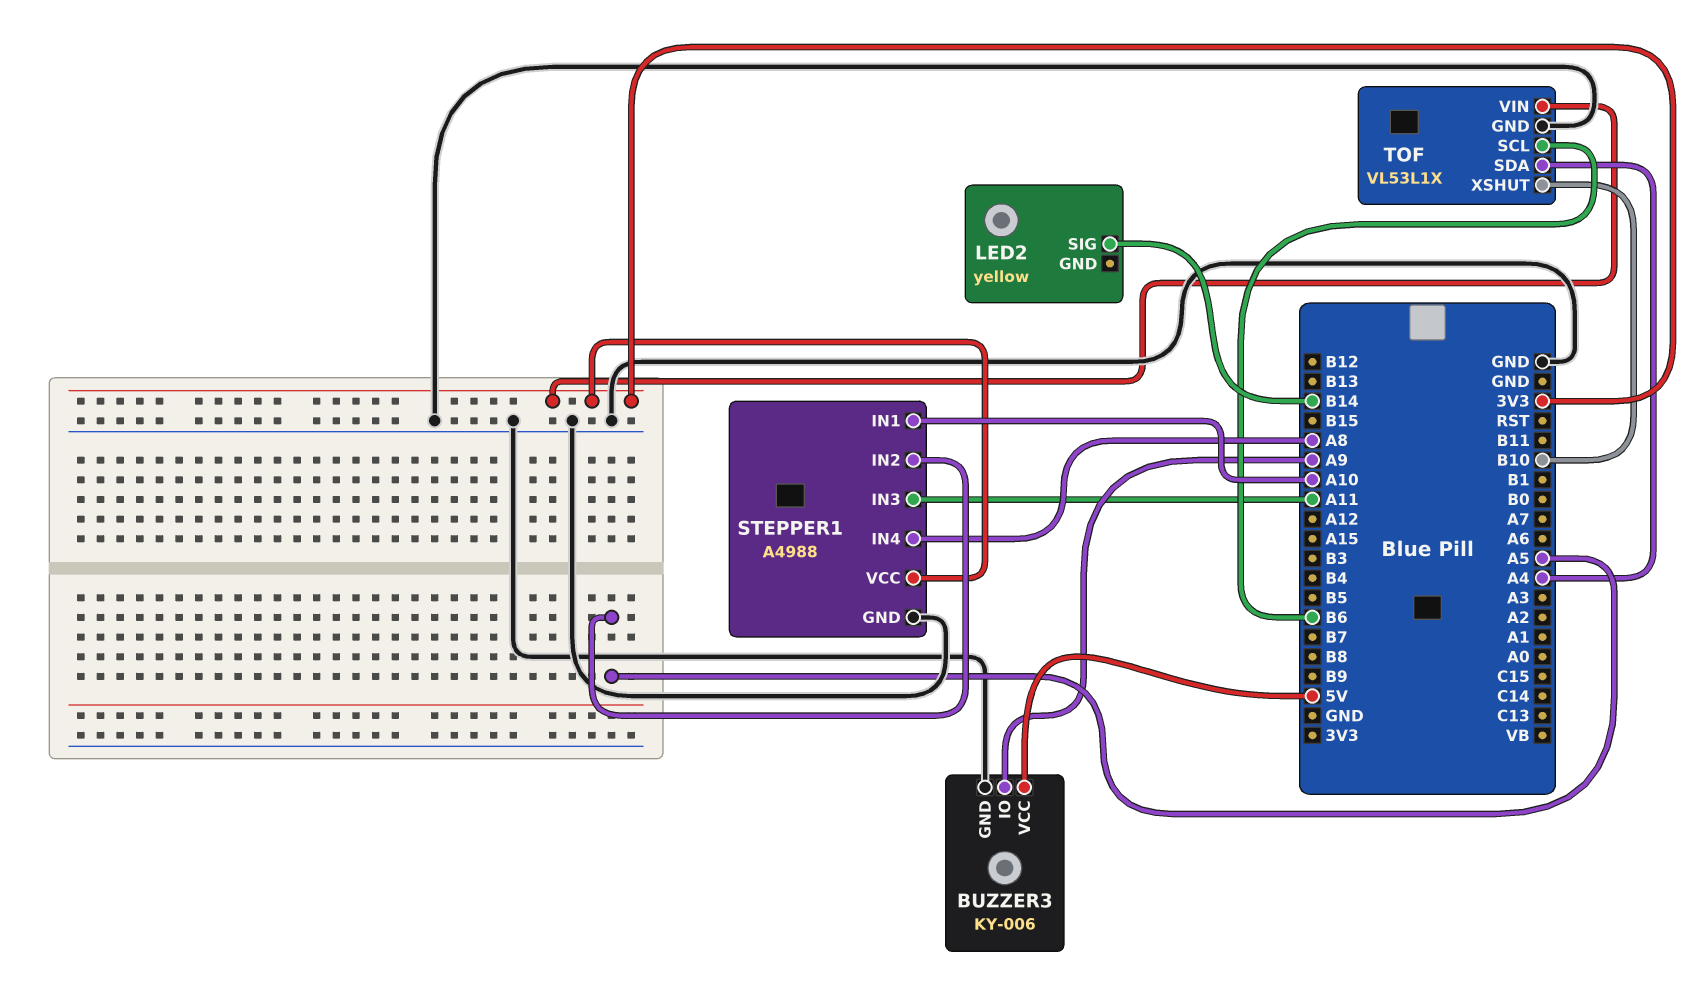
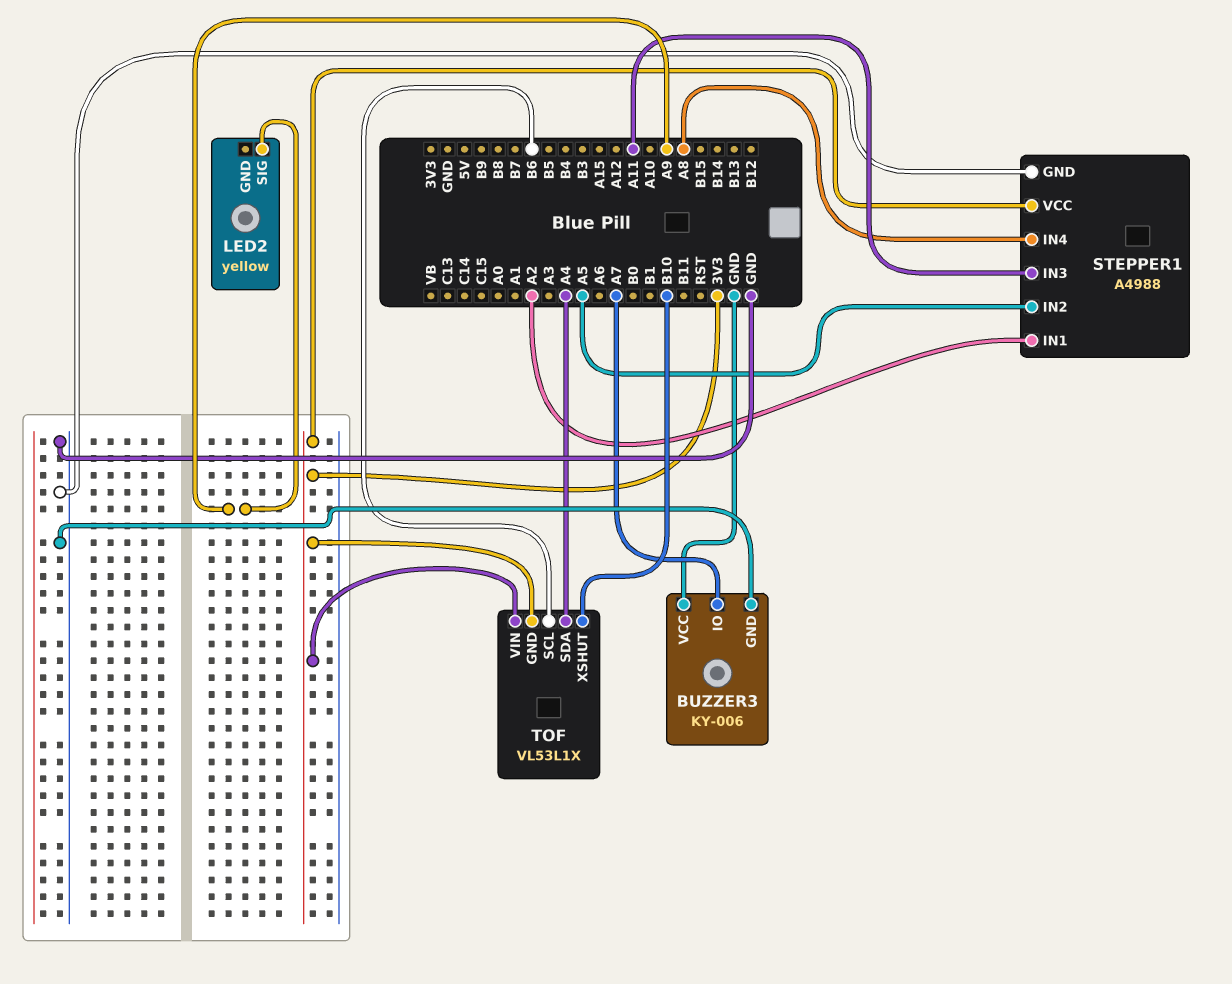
BUZZER3 pin IO: A9 -> A7
BUZZER3 pin VCC: 5V -> GND
LED2 pin SIG: B14 -> A9
STEPPER1 pin IN1: A10 -> A2
TOF pin GND: GND -> 3V3

